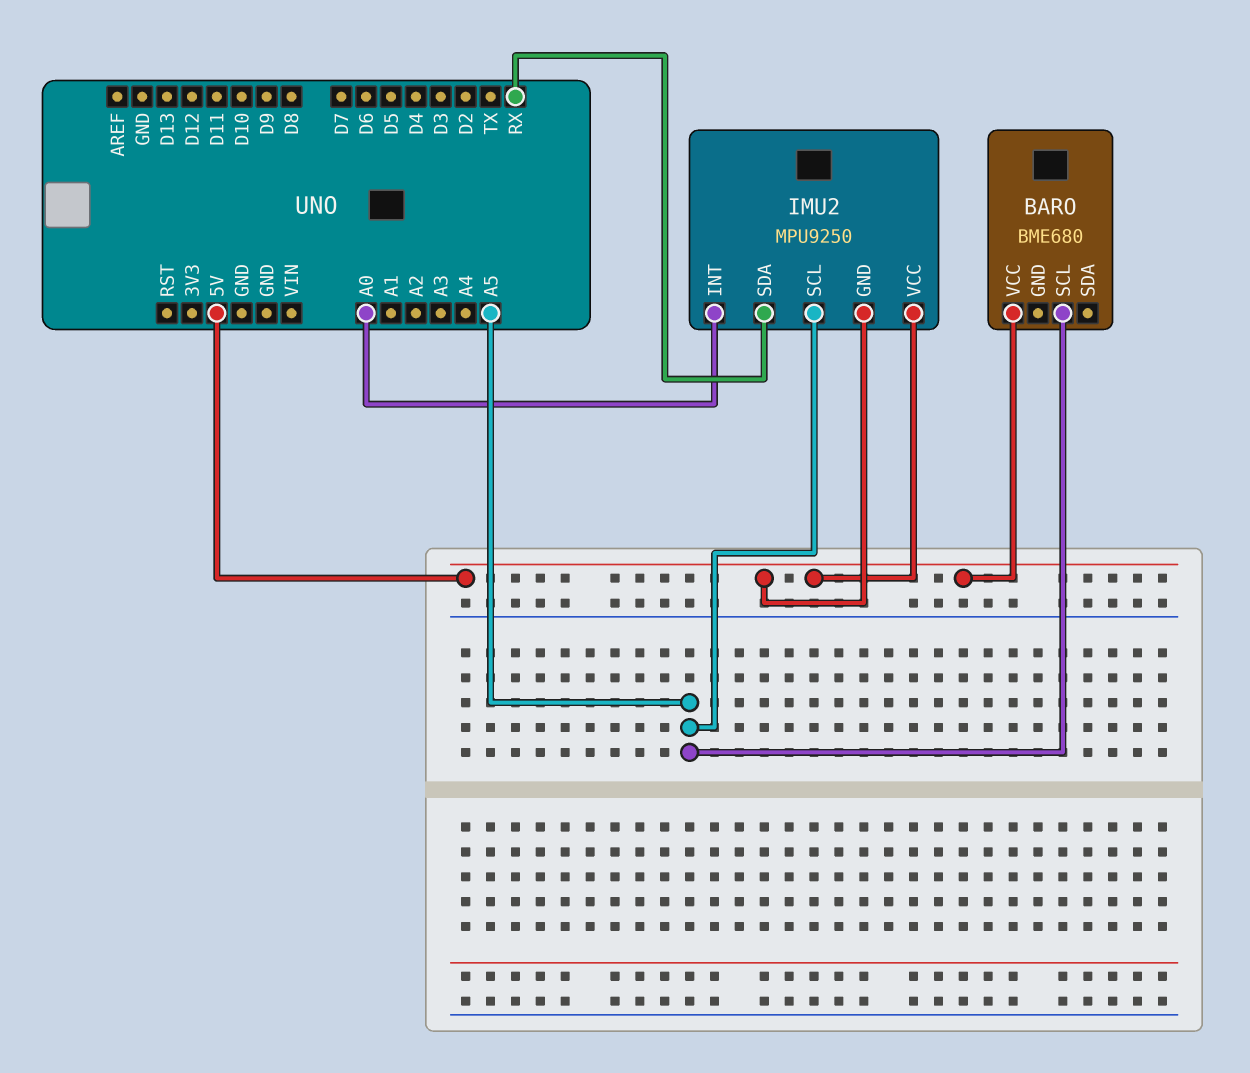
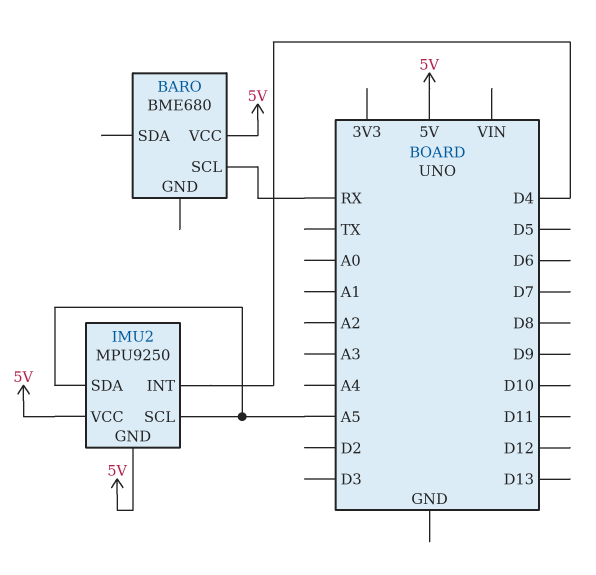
BARO pin SCL: A5 -> RX
IMU2 pin INT: A0 -> D4
IMU2 pin SDA: RX -> A5

